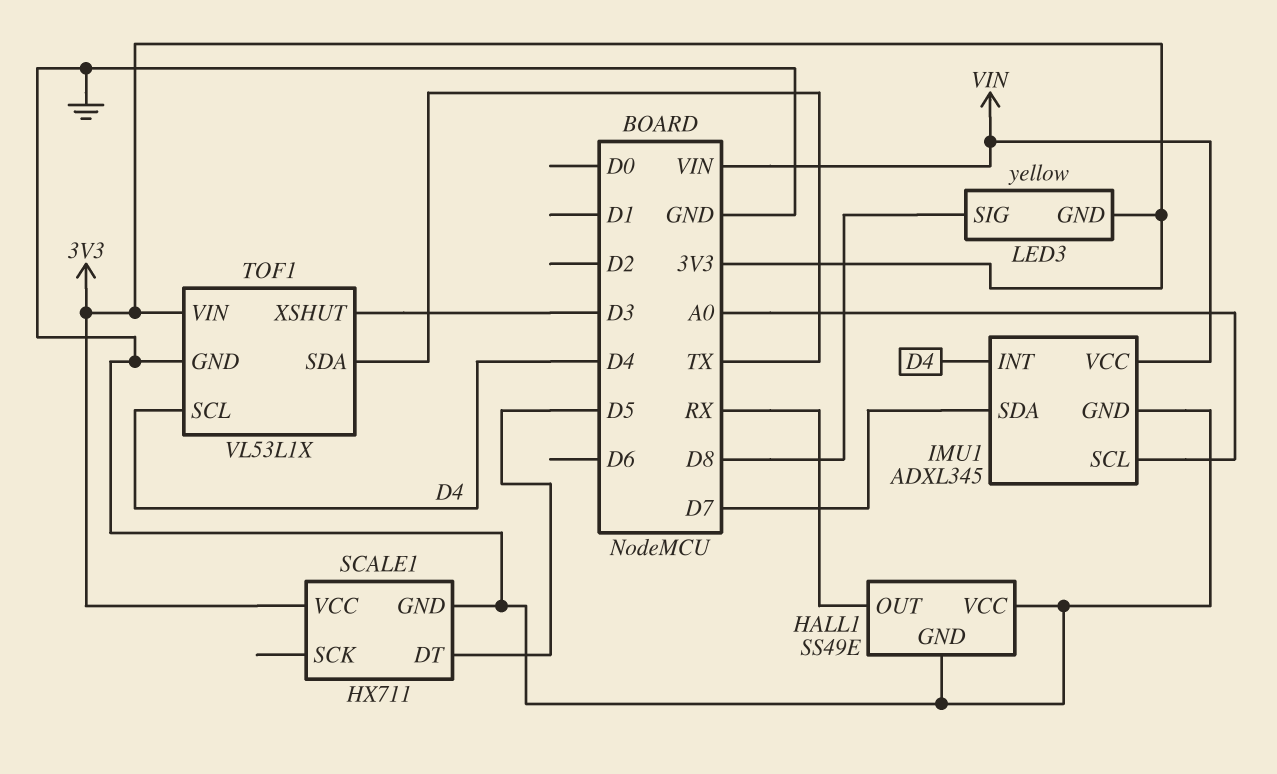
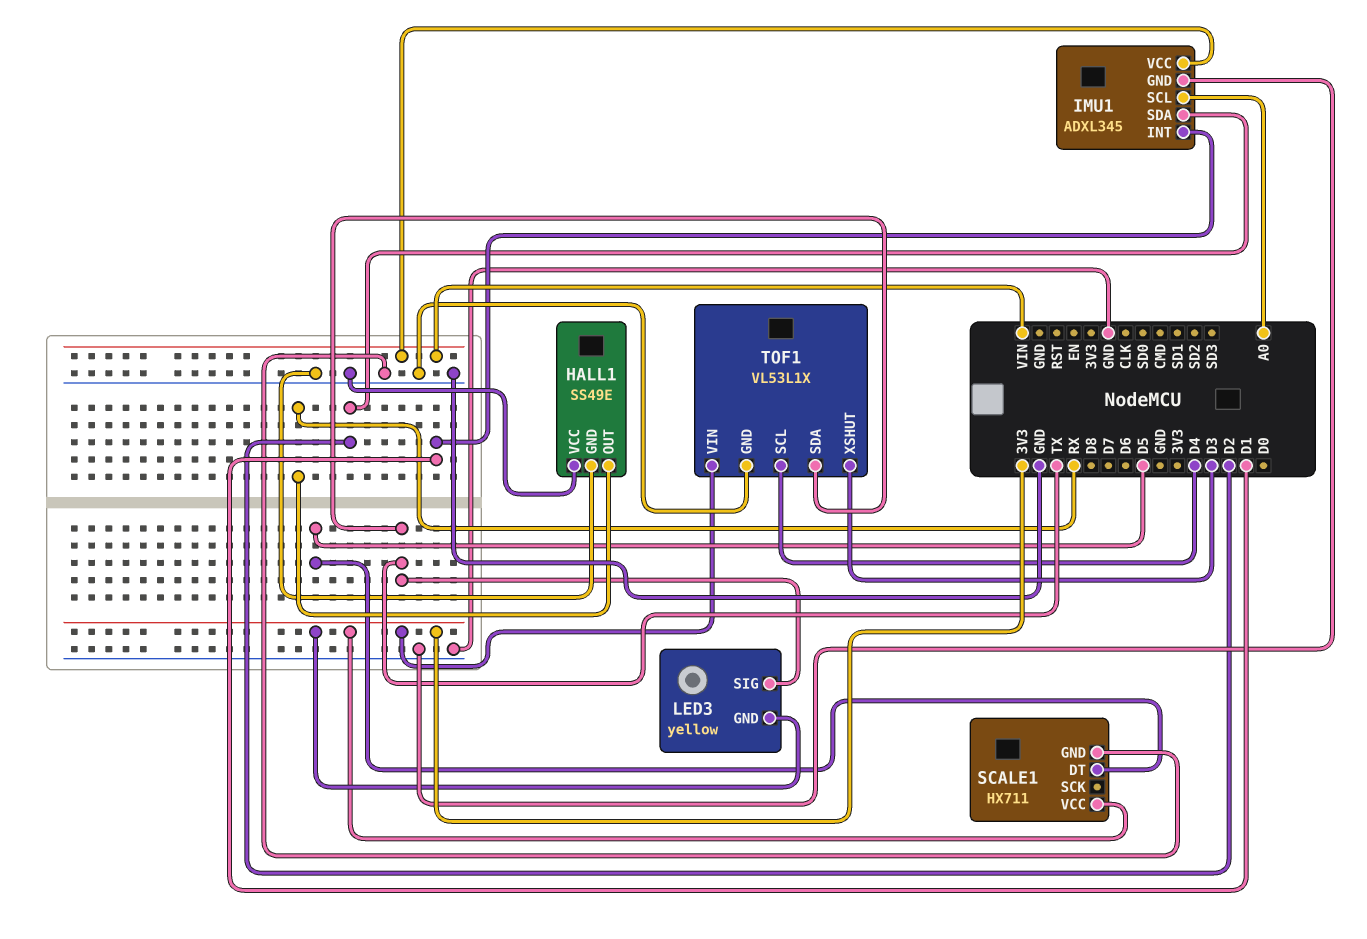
IMU1 pin INT: D4 -> D1
IMU1 pin SDA: D7 -> D2
LED3 pin SIG: D8 -> TX

